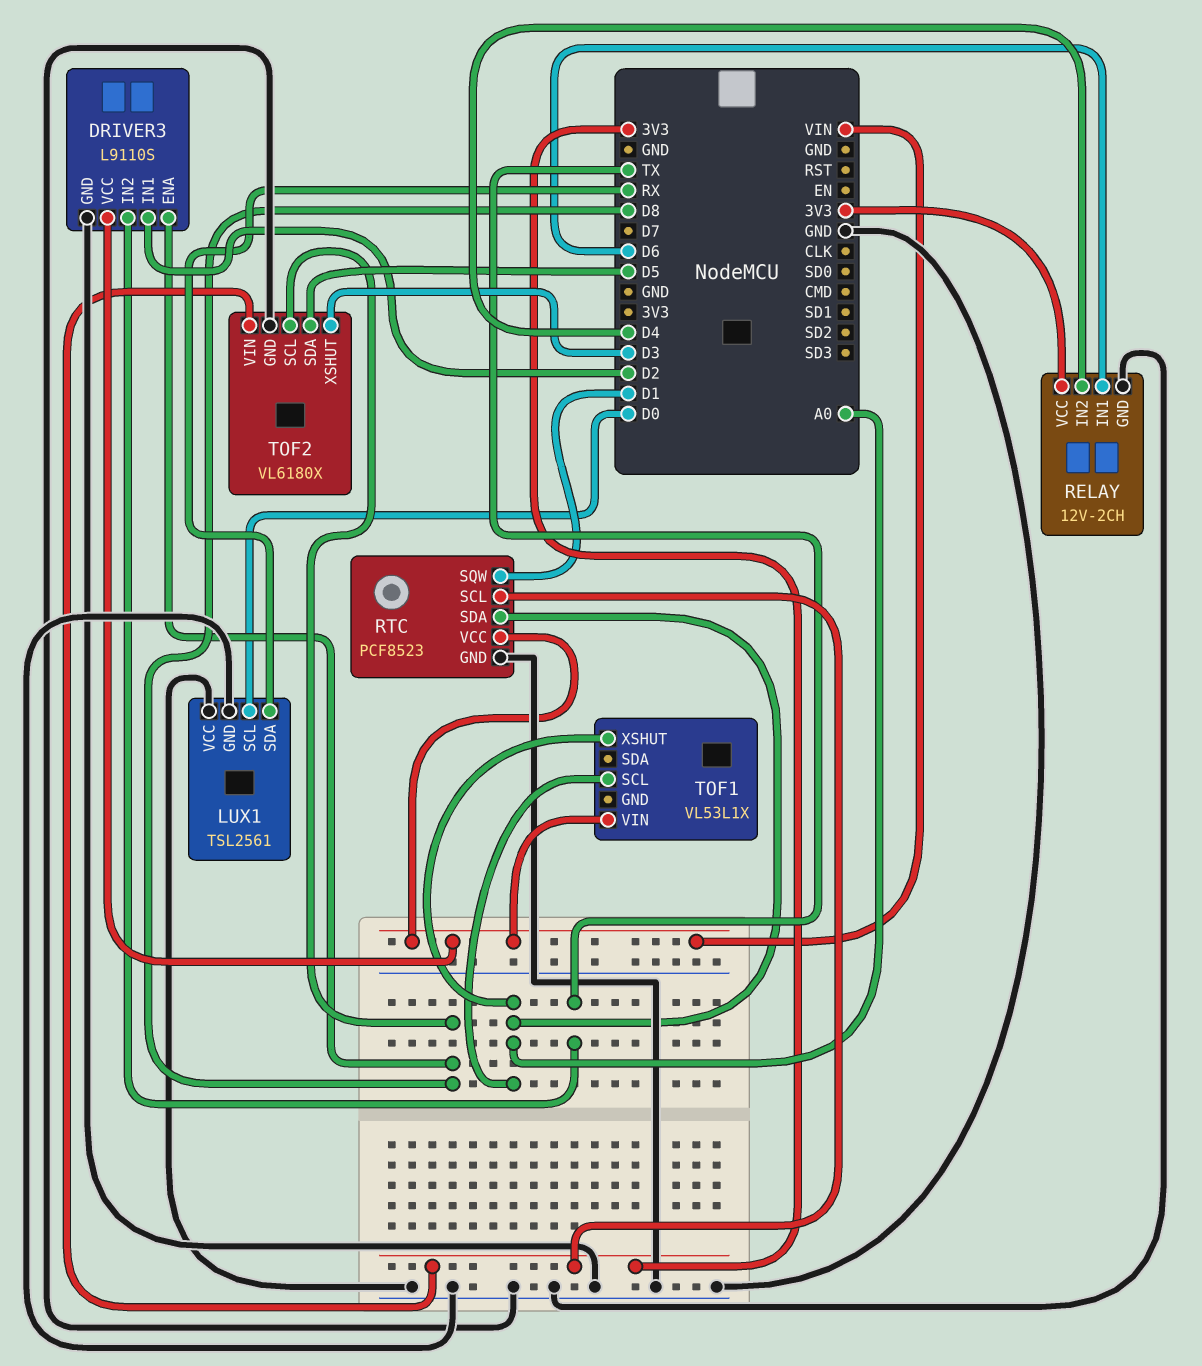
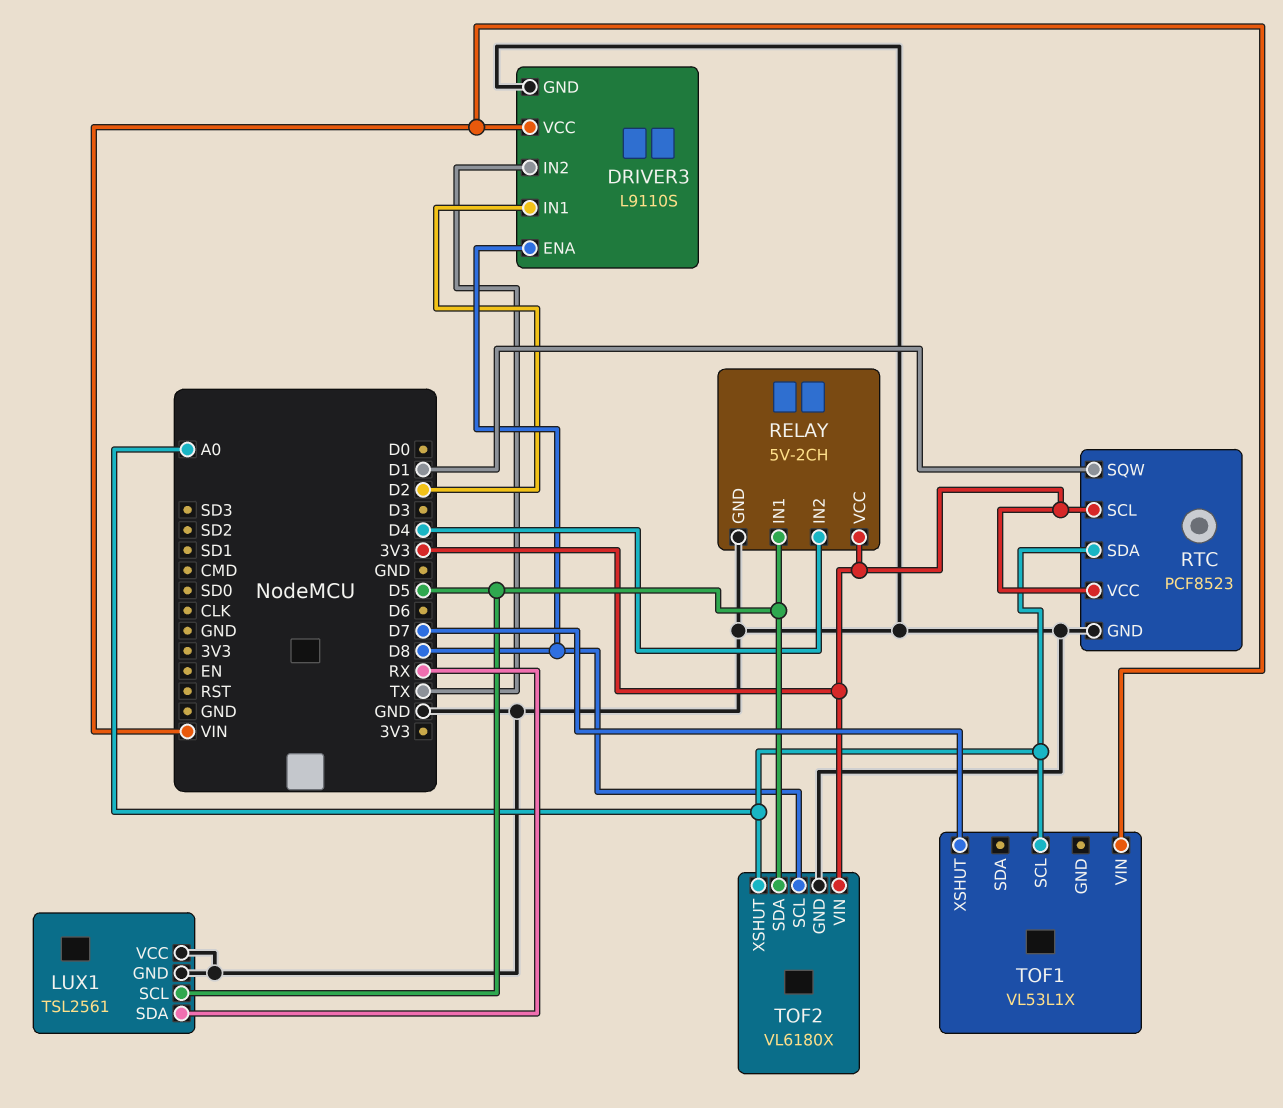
LUX1 pin SCL: D0 -> D5
RELAY: 12V-2CH -> 5V-2CH
RELAY pin IN1: D6 -> D5
RTC pin VCC: VIN -> 3V3
TOF1 pin XSHUT: A0 -> D7
TOF2 pin XSHUT: D3 -> A0

